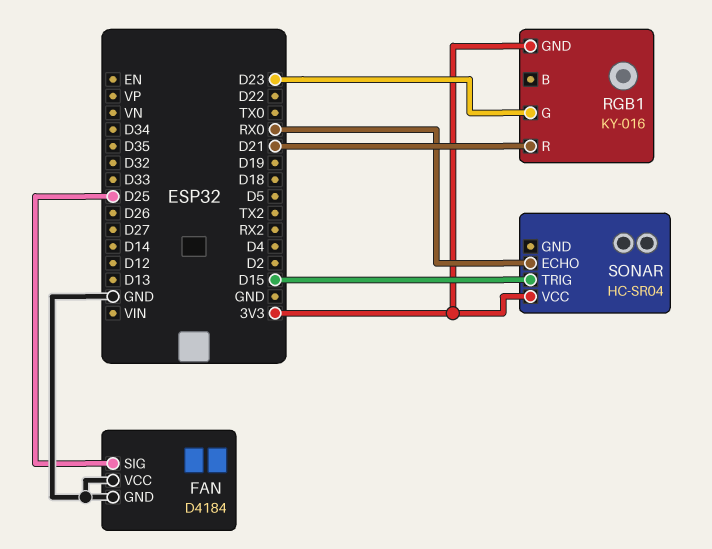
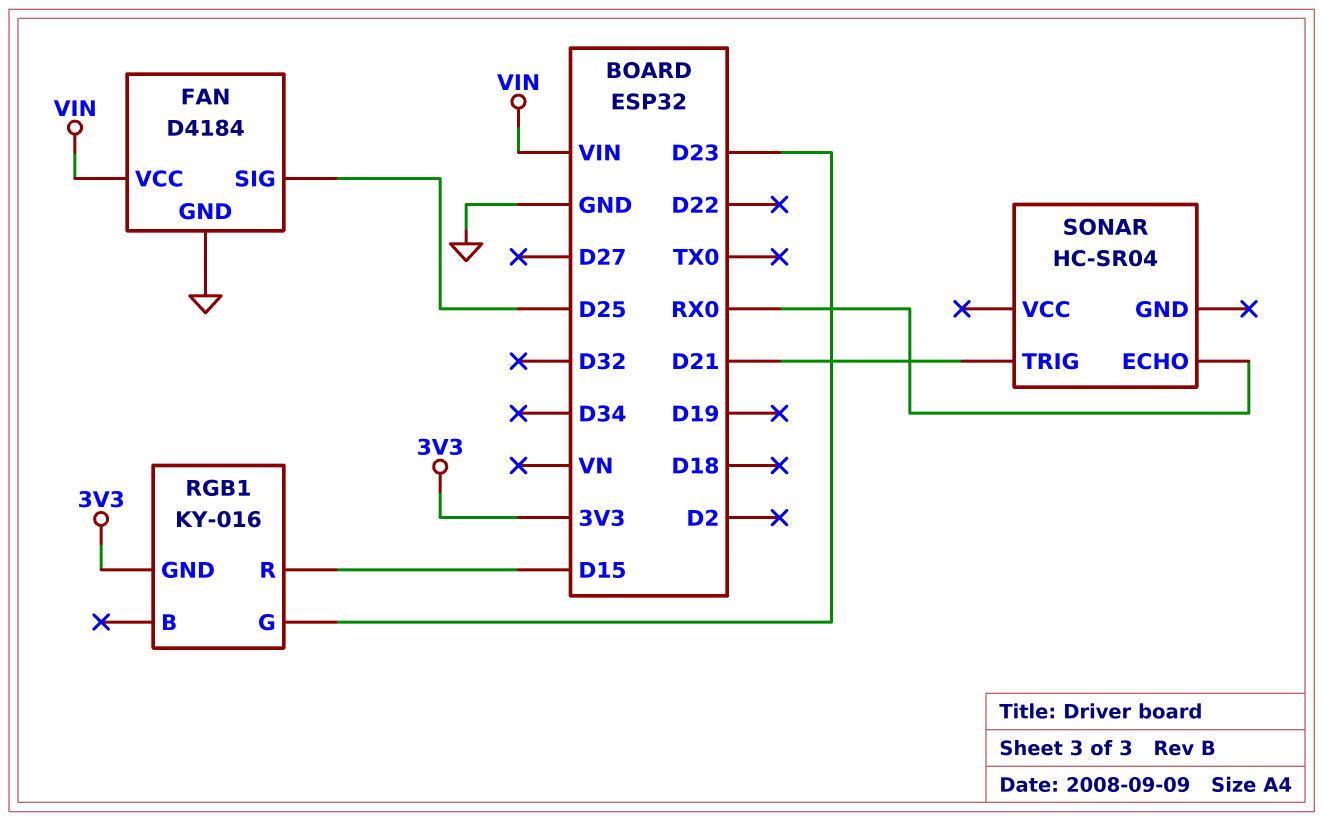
FAN pin VCC: GND -> VIN
RGB1 pin R: D21 -> D15
SONAR pin TRIG: D15 -> D21
SONAR pin VCC: 3V3 -> none

